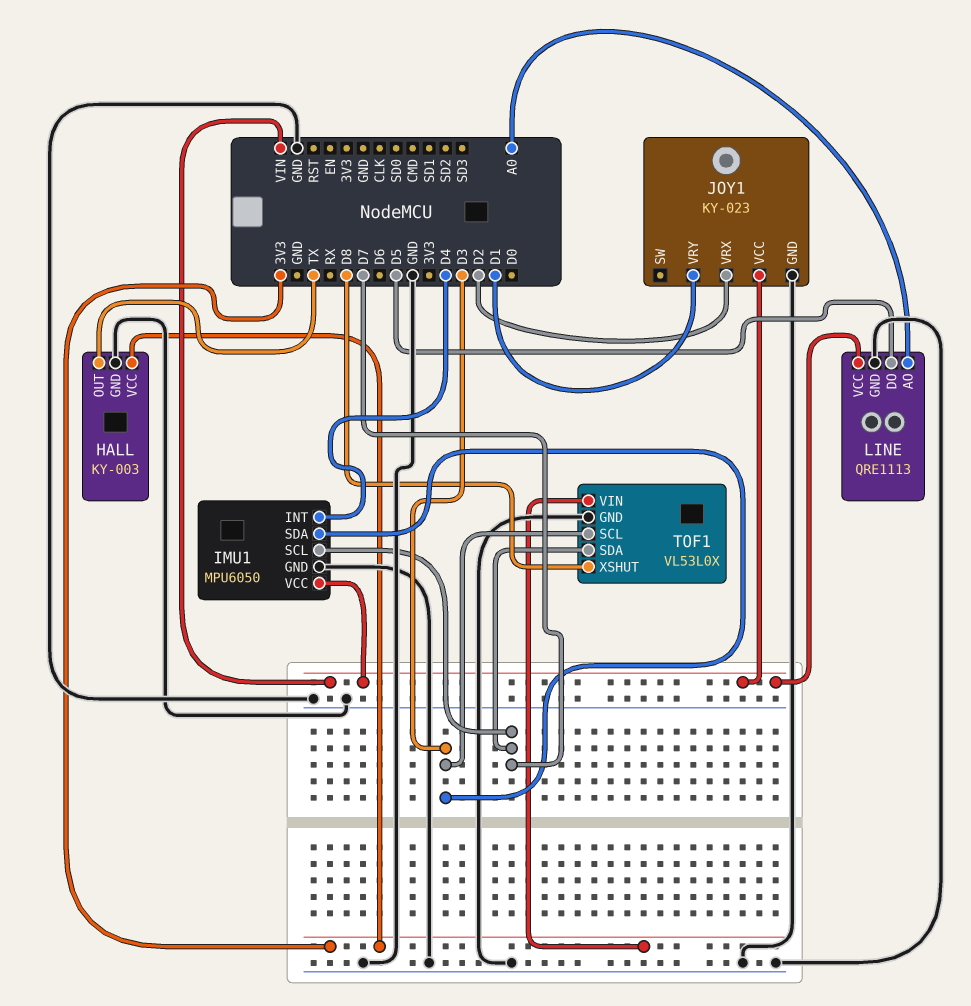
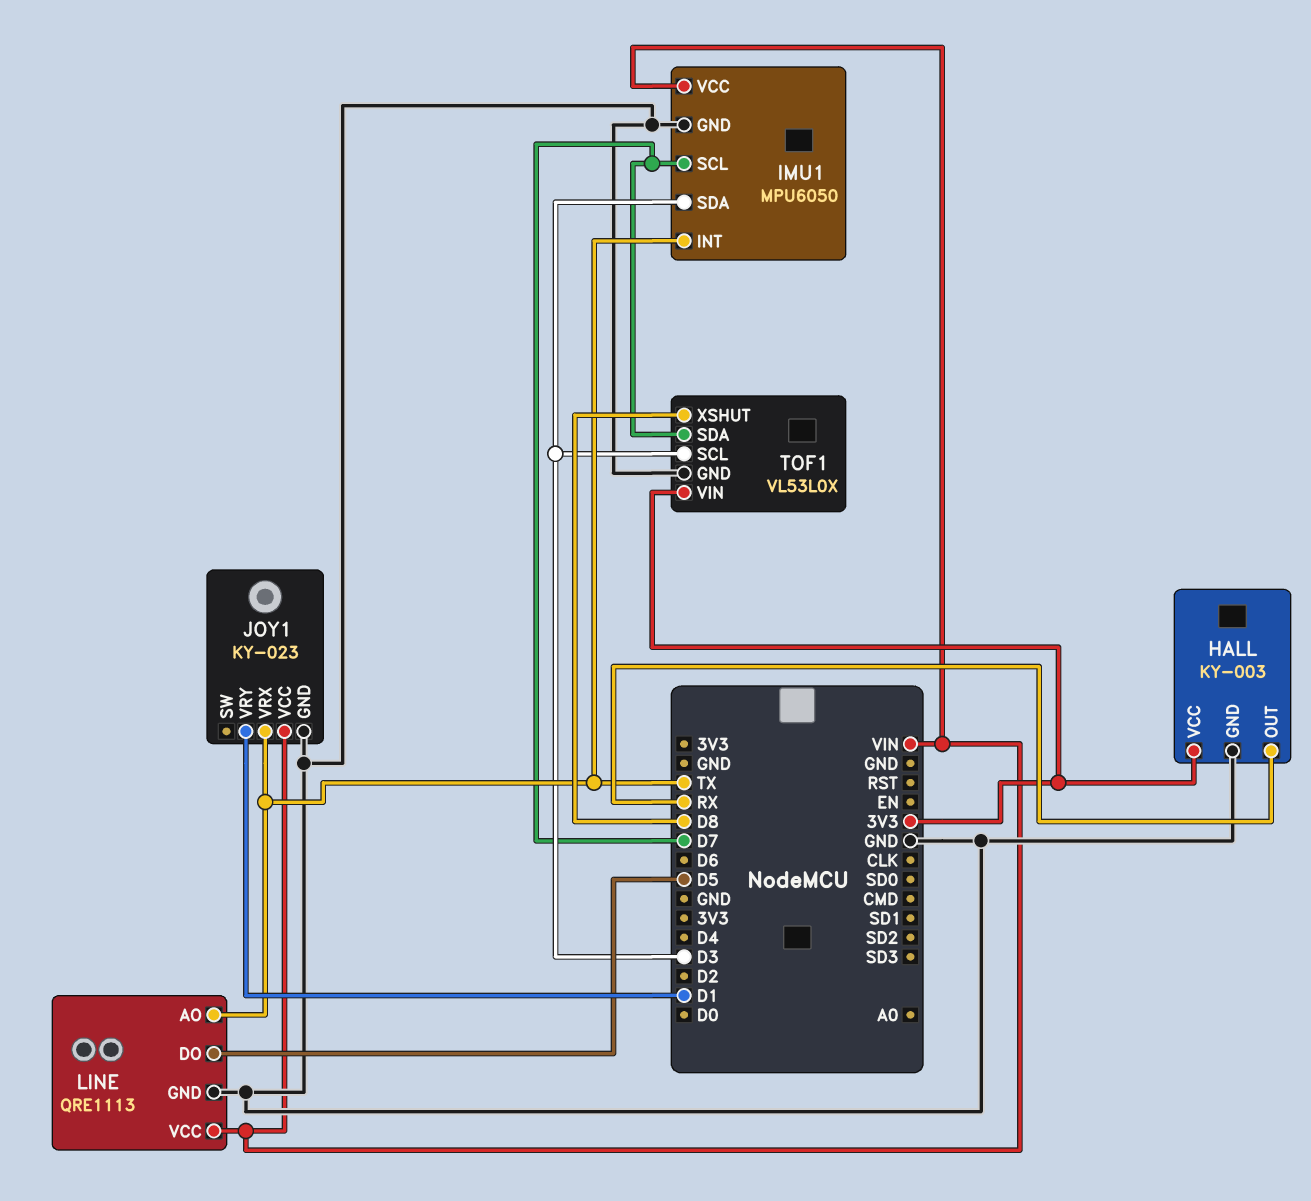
HALL pin OUT: TX -> RX
IMU1 pin INT: D4 -> TX
JOY1 pin VRX: D2 -> TX
LINE pin AO: A0 -> TX

